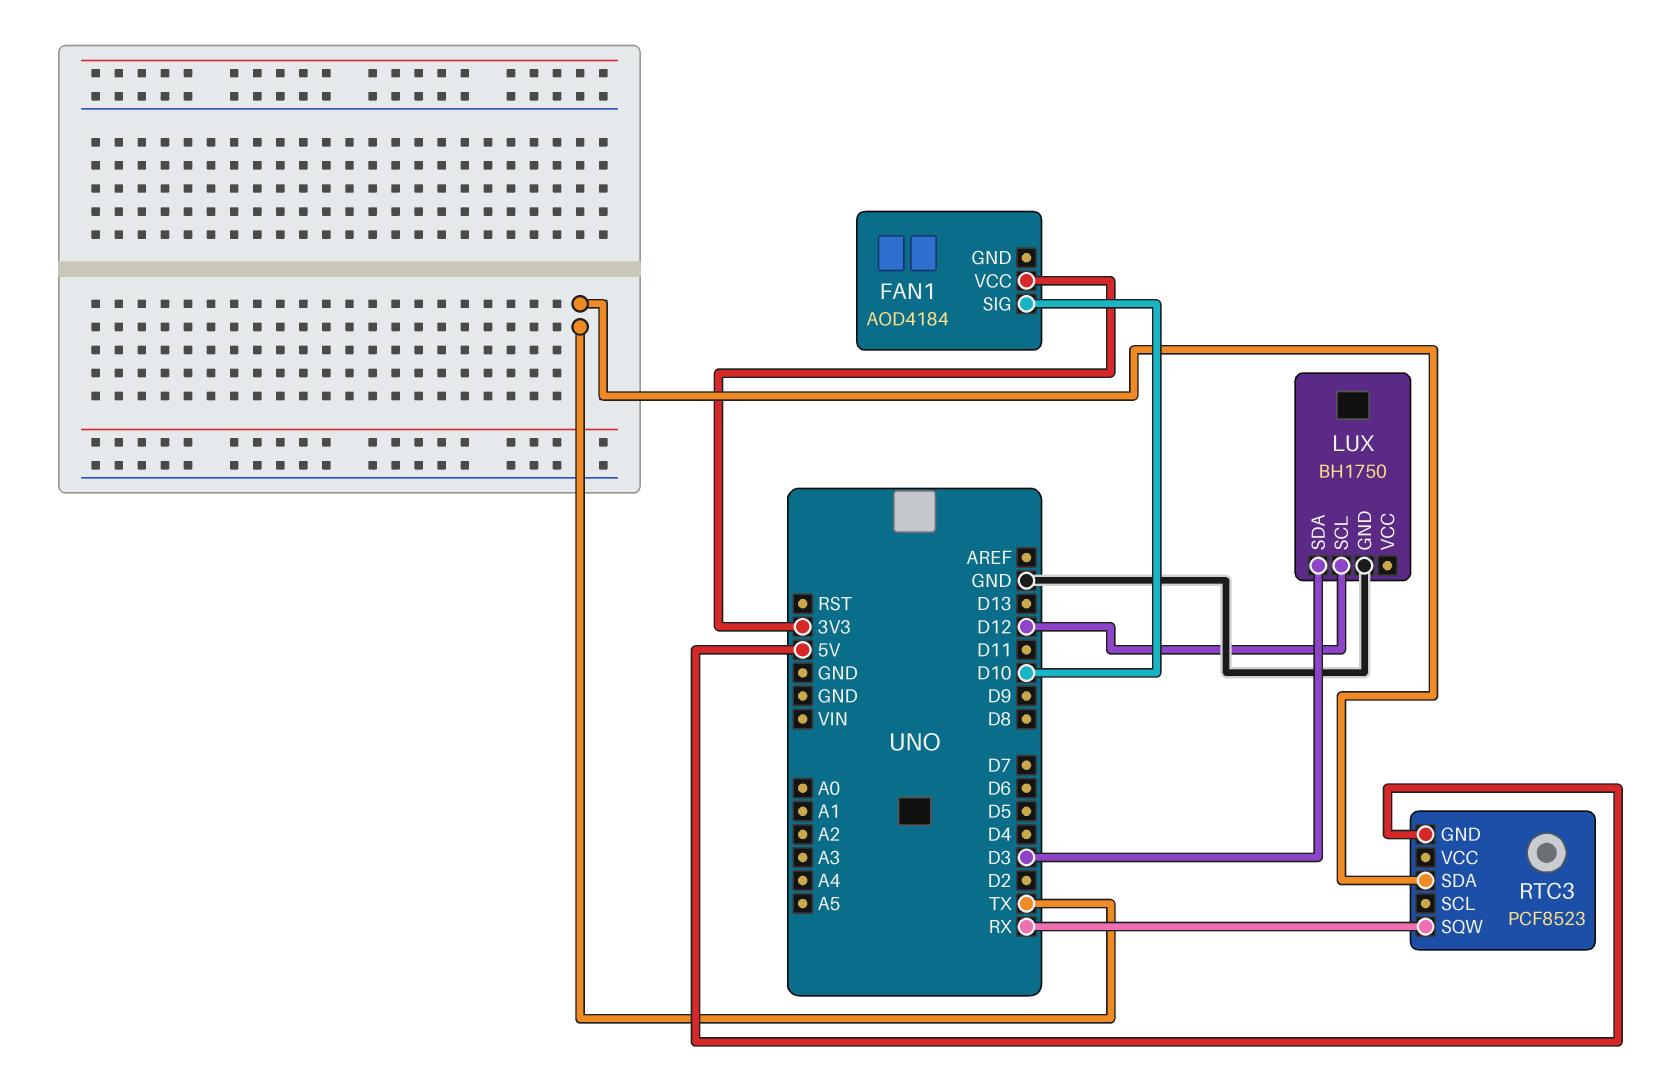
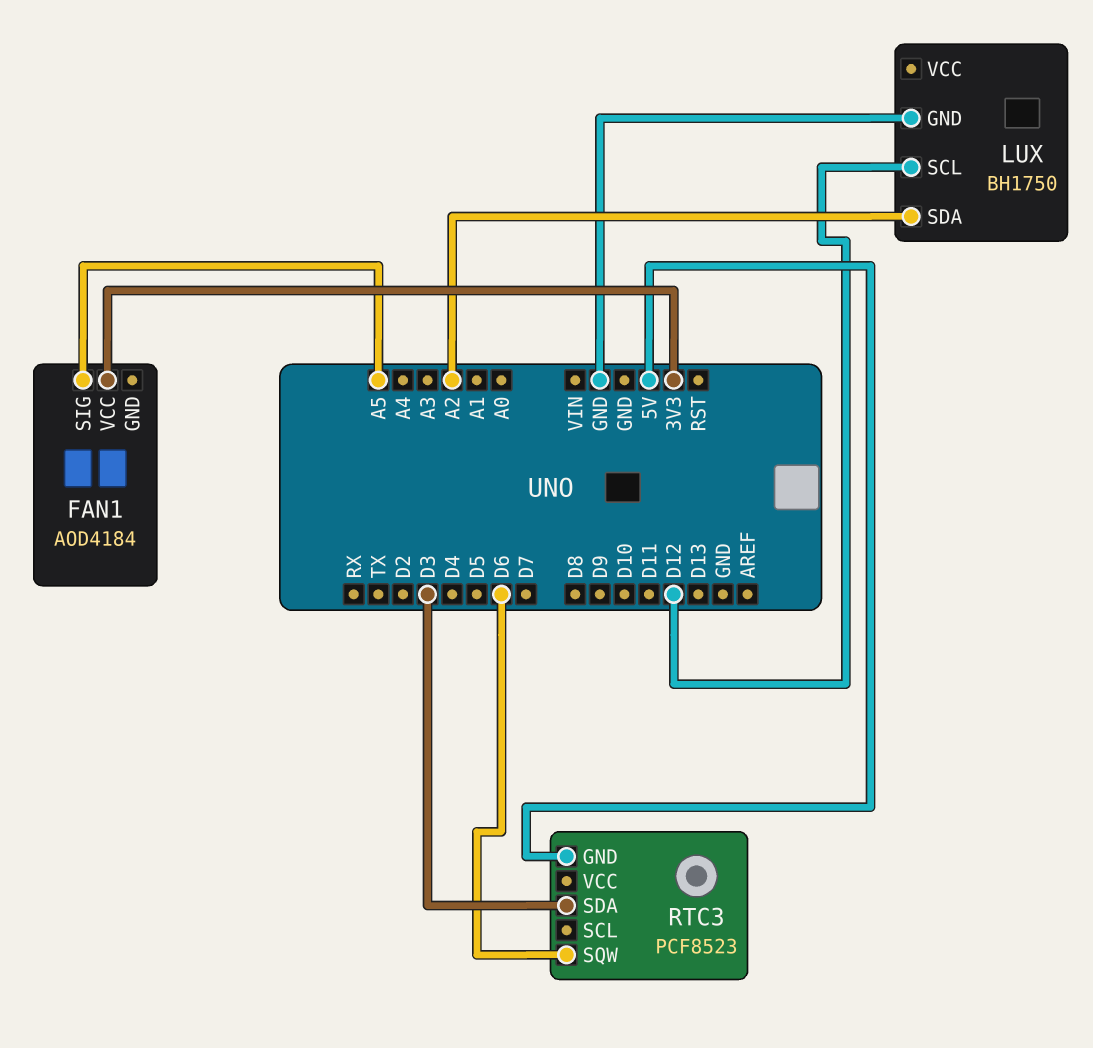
FAN1 pin SIG: D10 -> A5
LUX pin SDA: D3 -> A2
RTC3 pin SDA: TX -> D3
RTC3 pin SQW: RX -> D6

